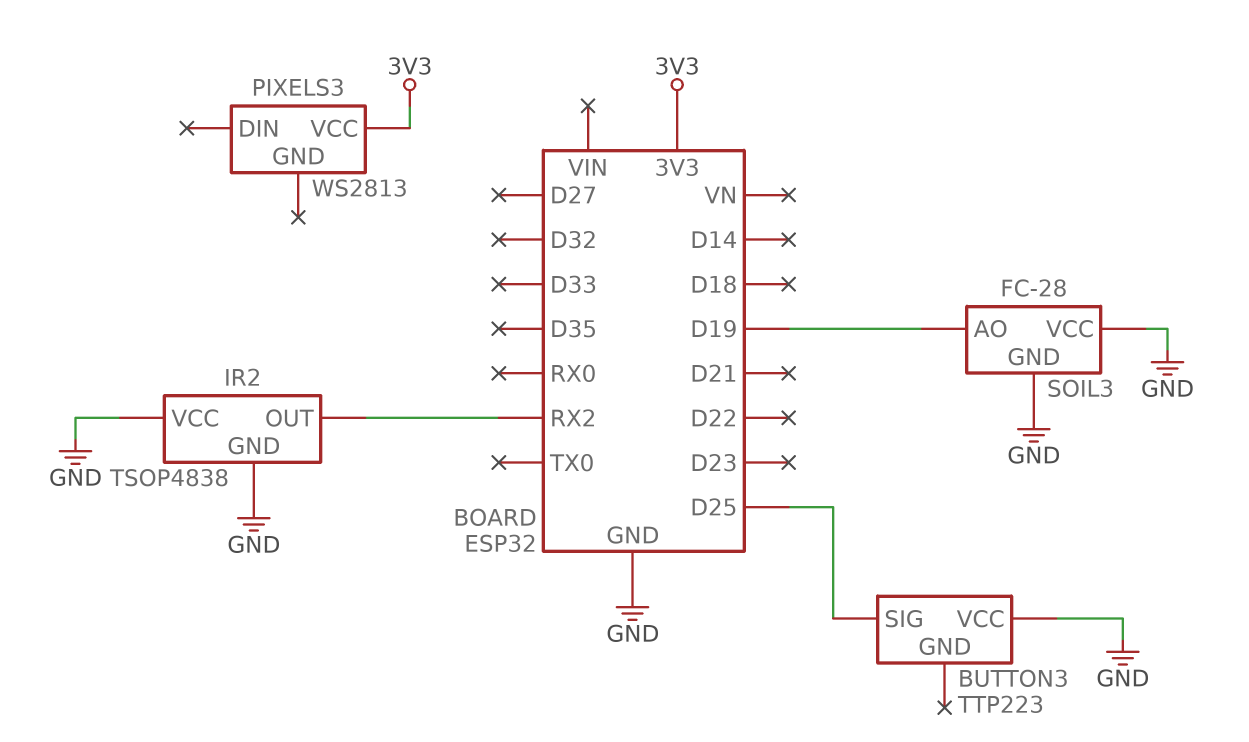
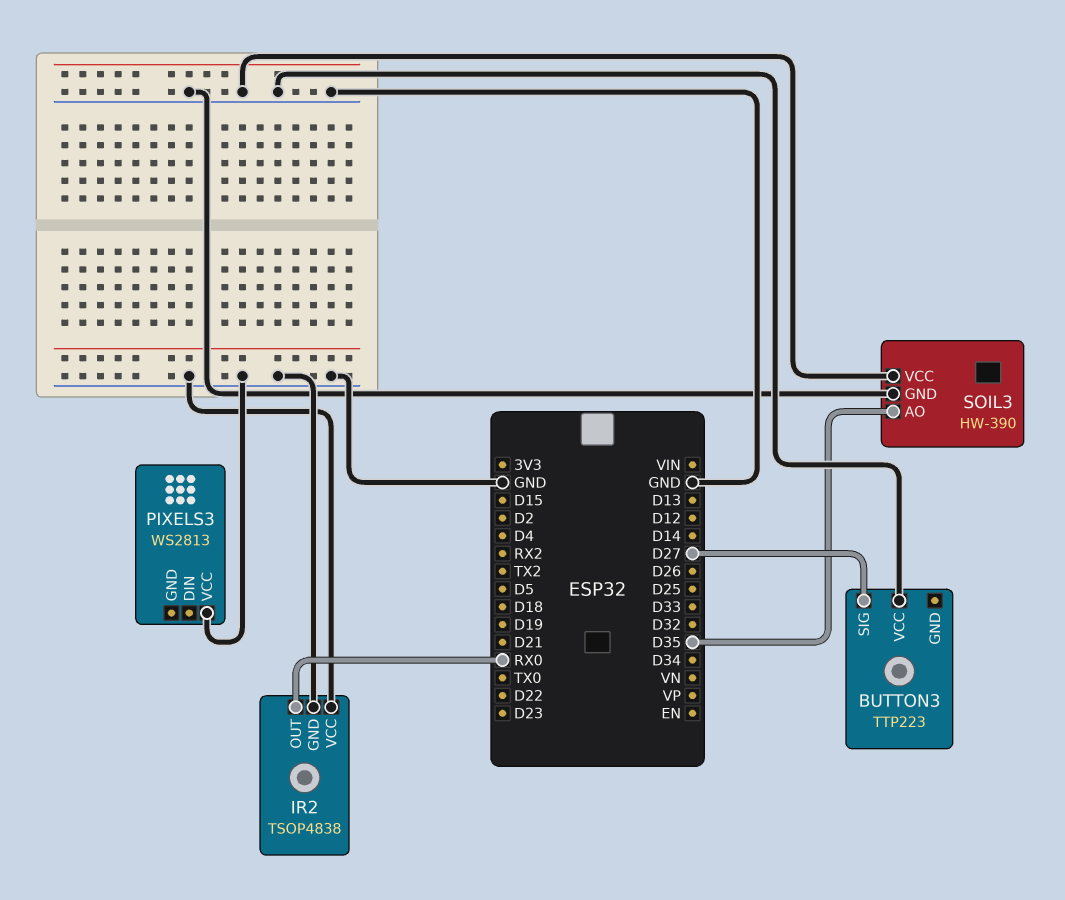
BUTTON3 pin SIG: D25 -> D27
IR2 pin OUT: RX2 -> RX0
PIXELS3 pin VCC: 3V3 -> GND
SOIL3: FC-28 -> HW-390
SOIL3 pin AO: D19 -> D35

